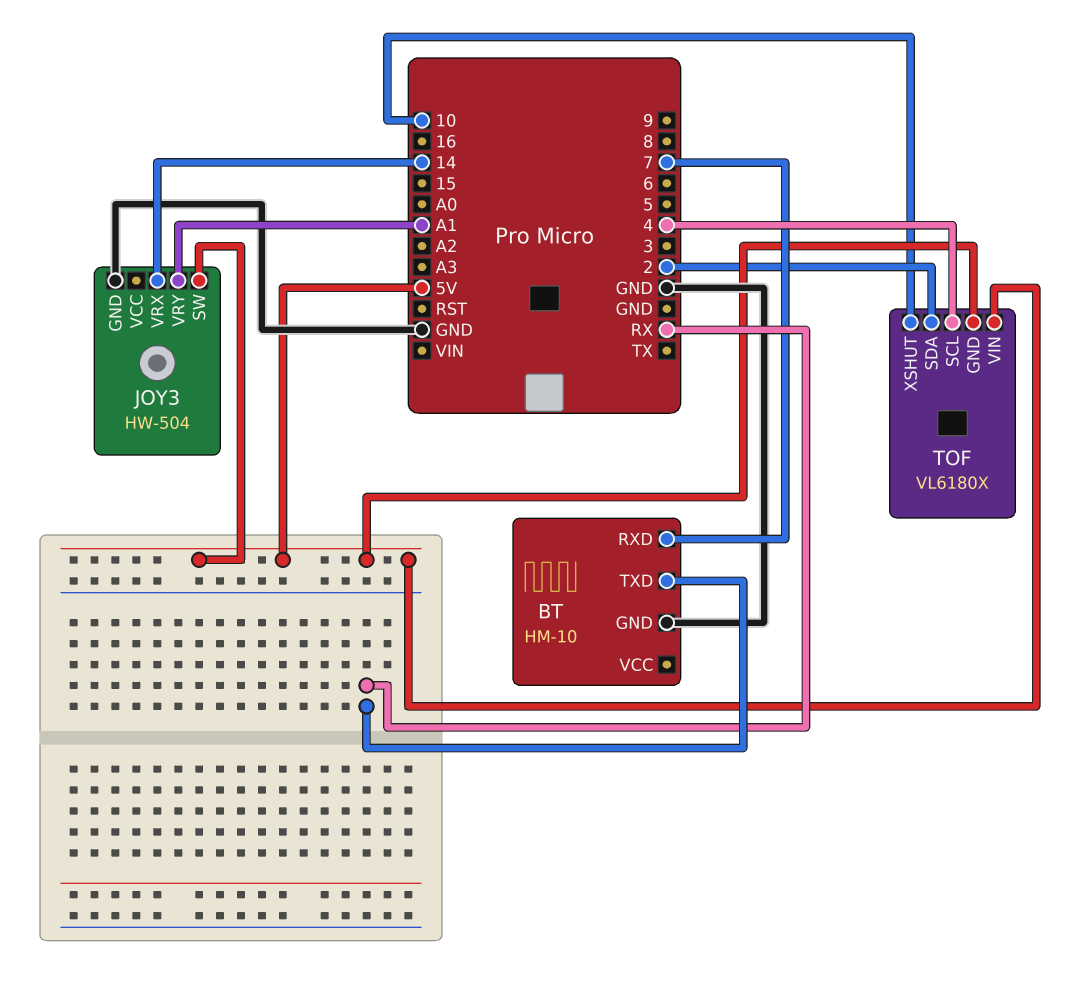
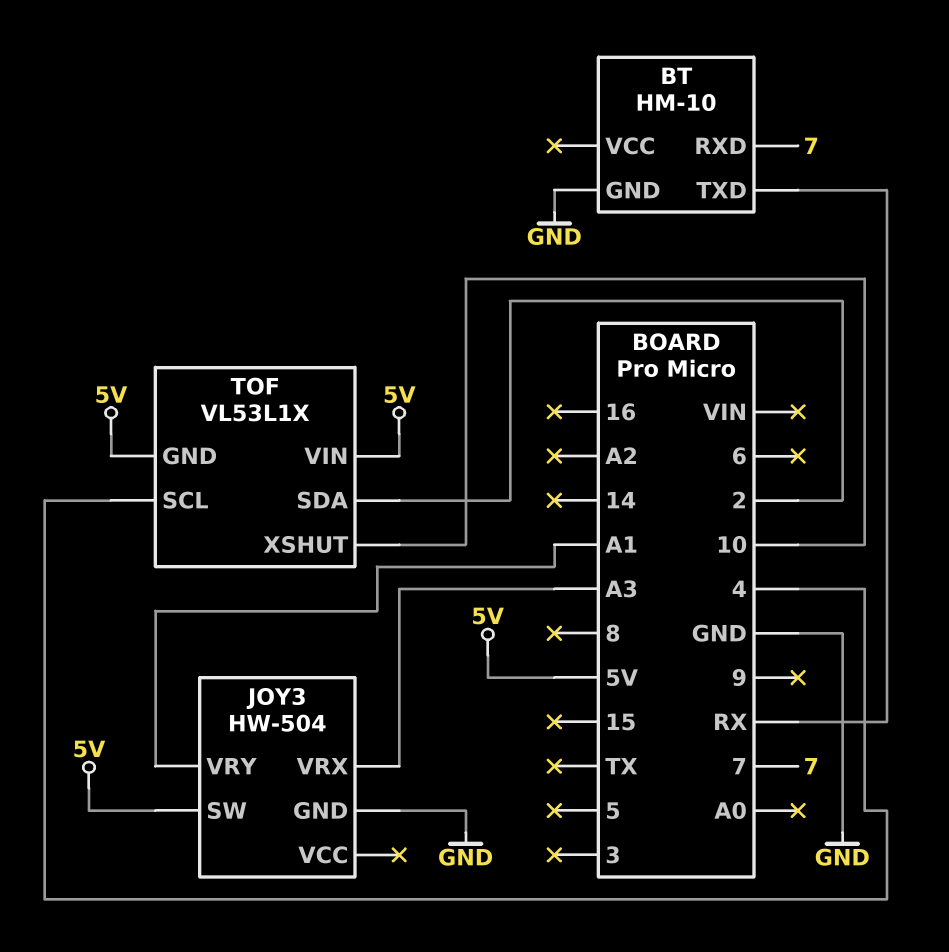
JOY3 pin VRX: 14 -> A3
TOF: VL6180X -> VL53L1X

